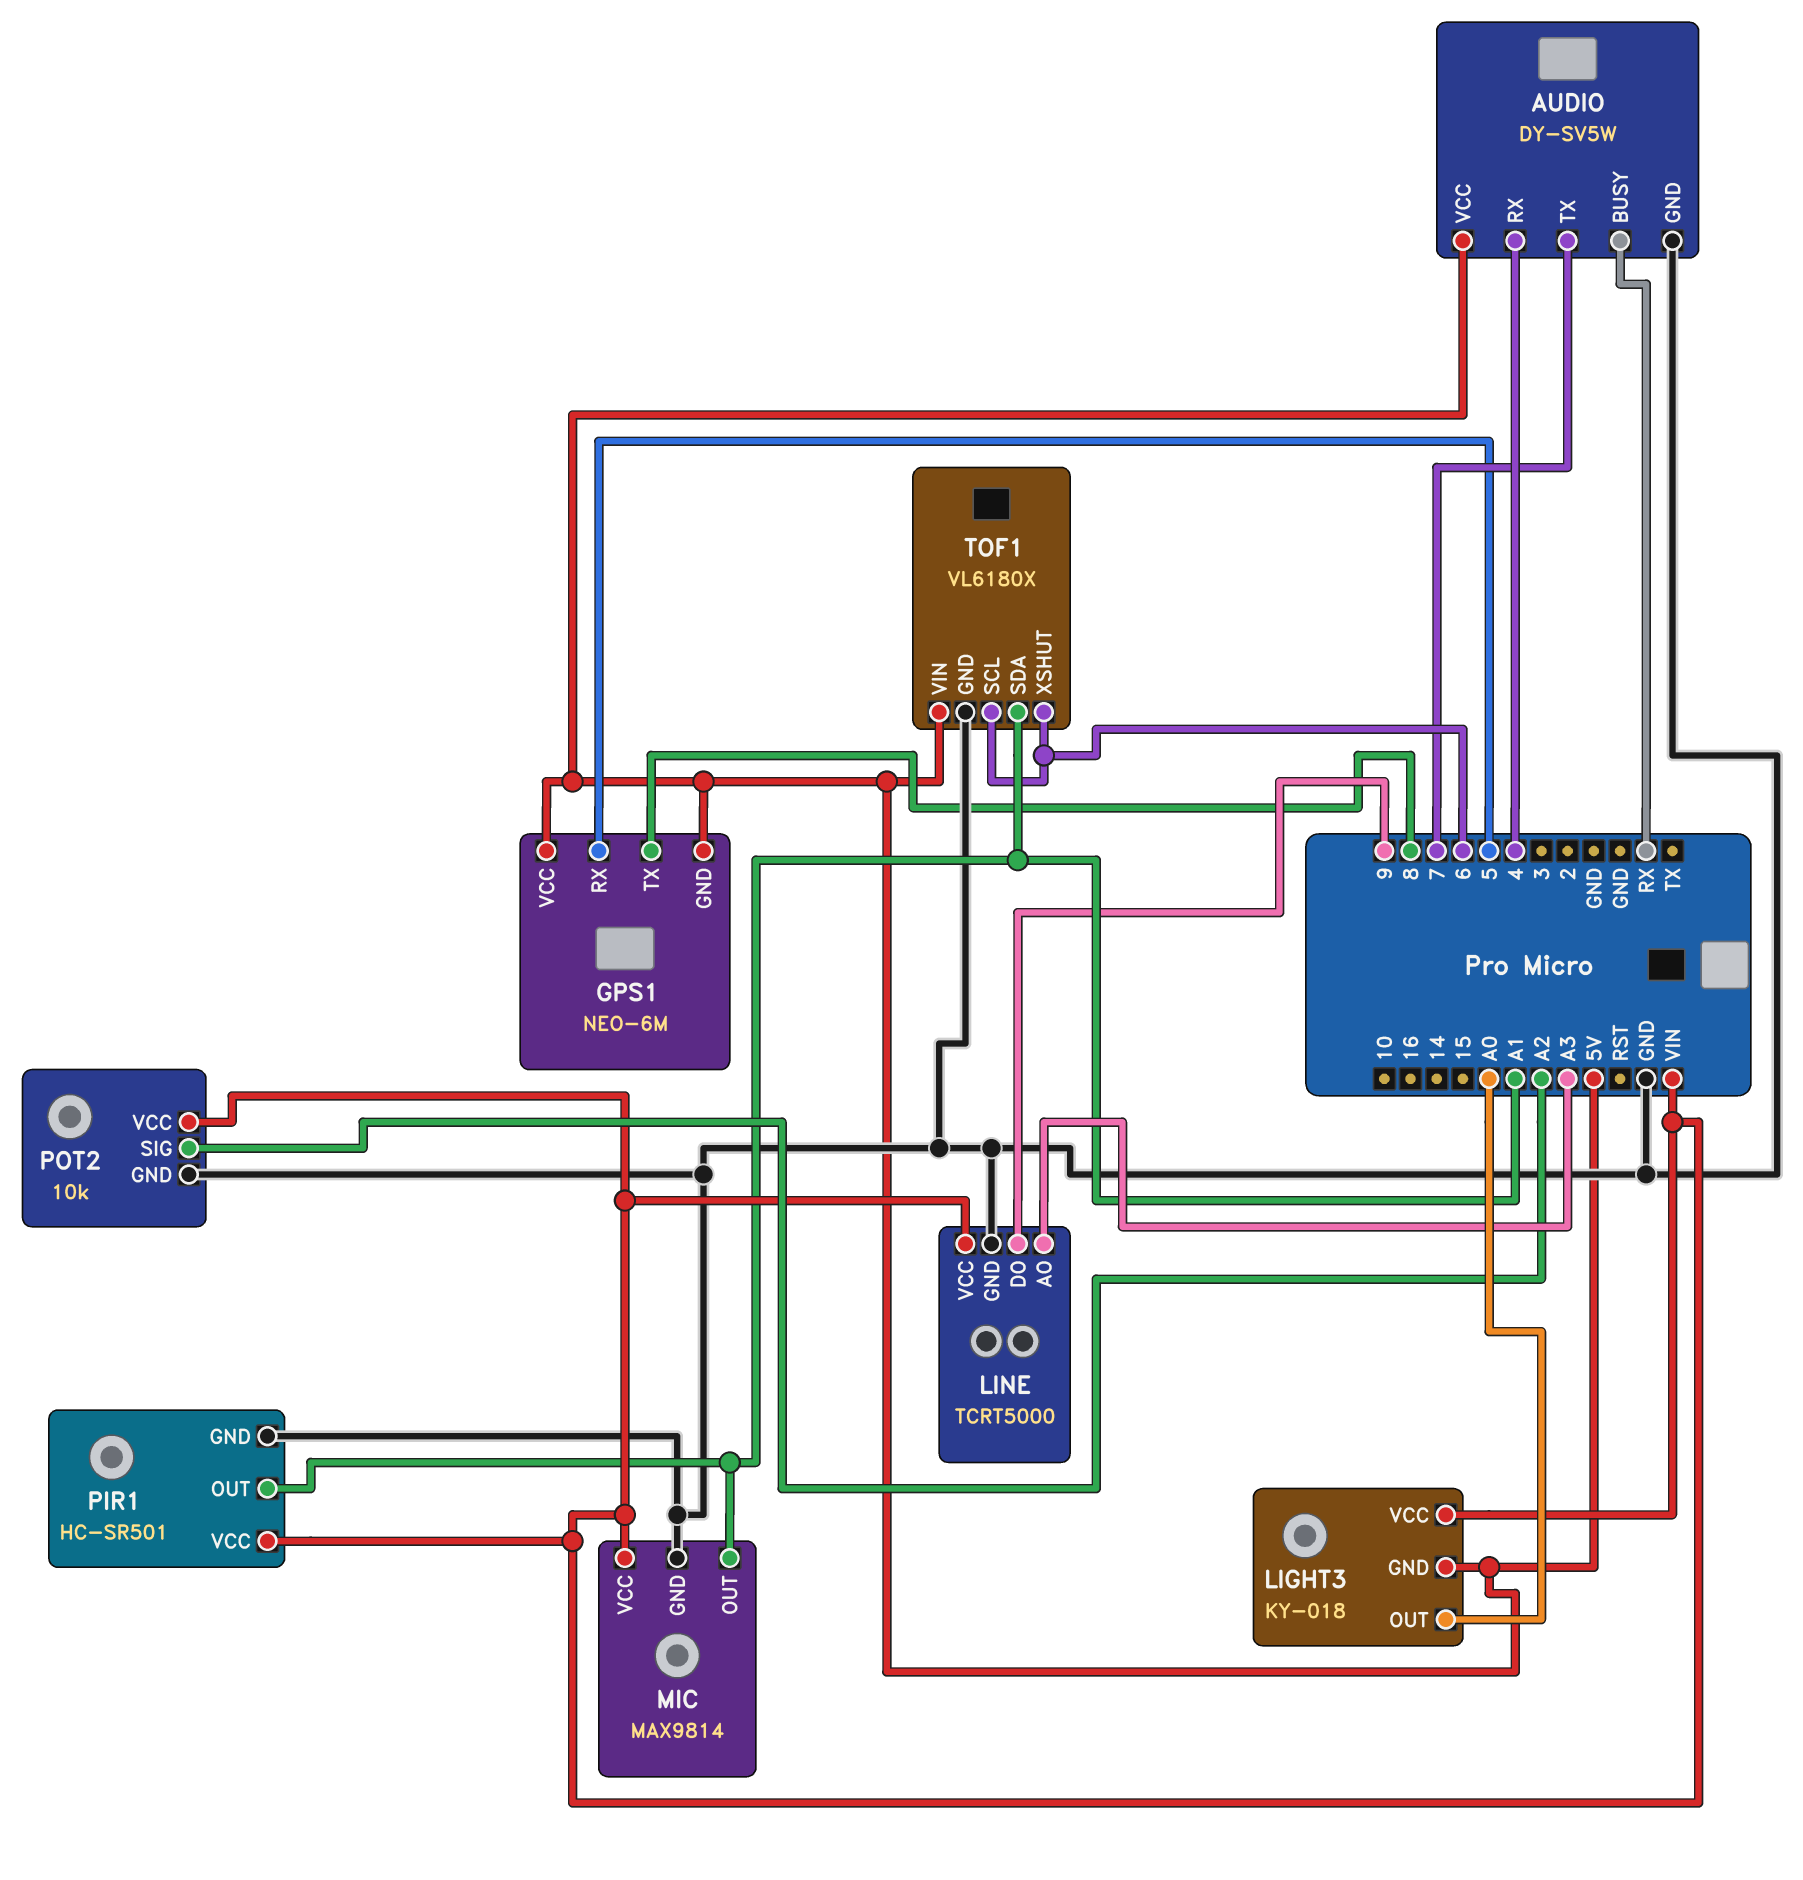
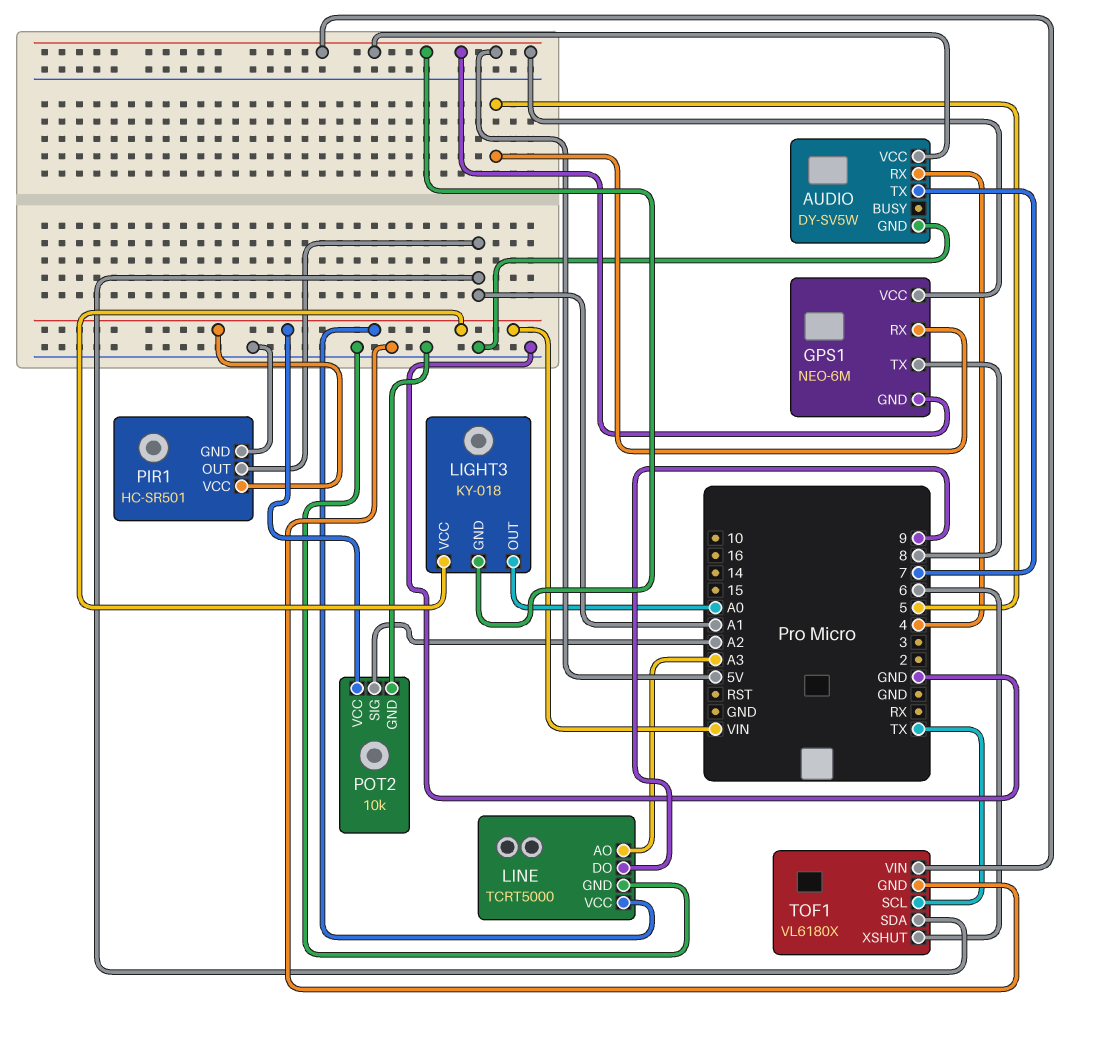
AUDIO pin BUSY: RX -> none
MIC: MAX9814 -> none
MIC pin GND: GND -> none
MIC pin OUT: A1 -> none
MIC pin VCC: VIN -> none
TOF1 pin SCL: 6 -> TX

